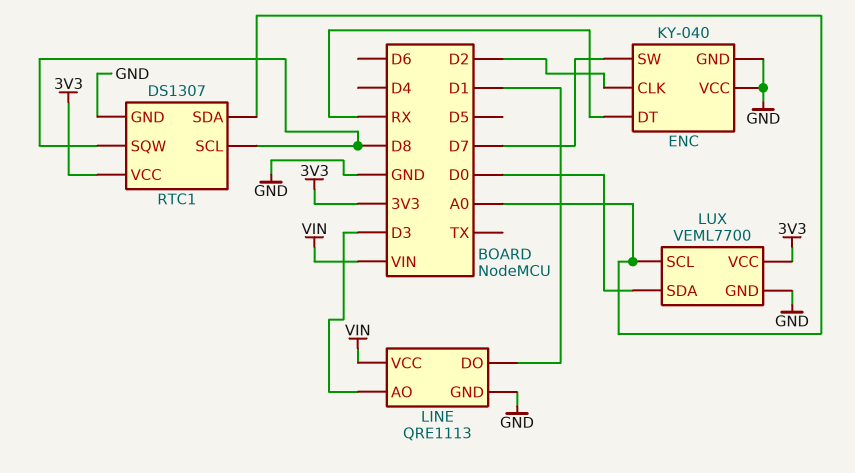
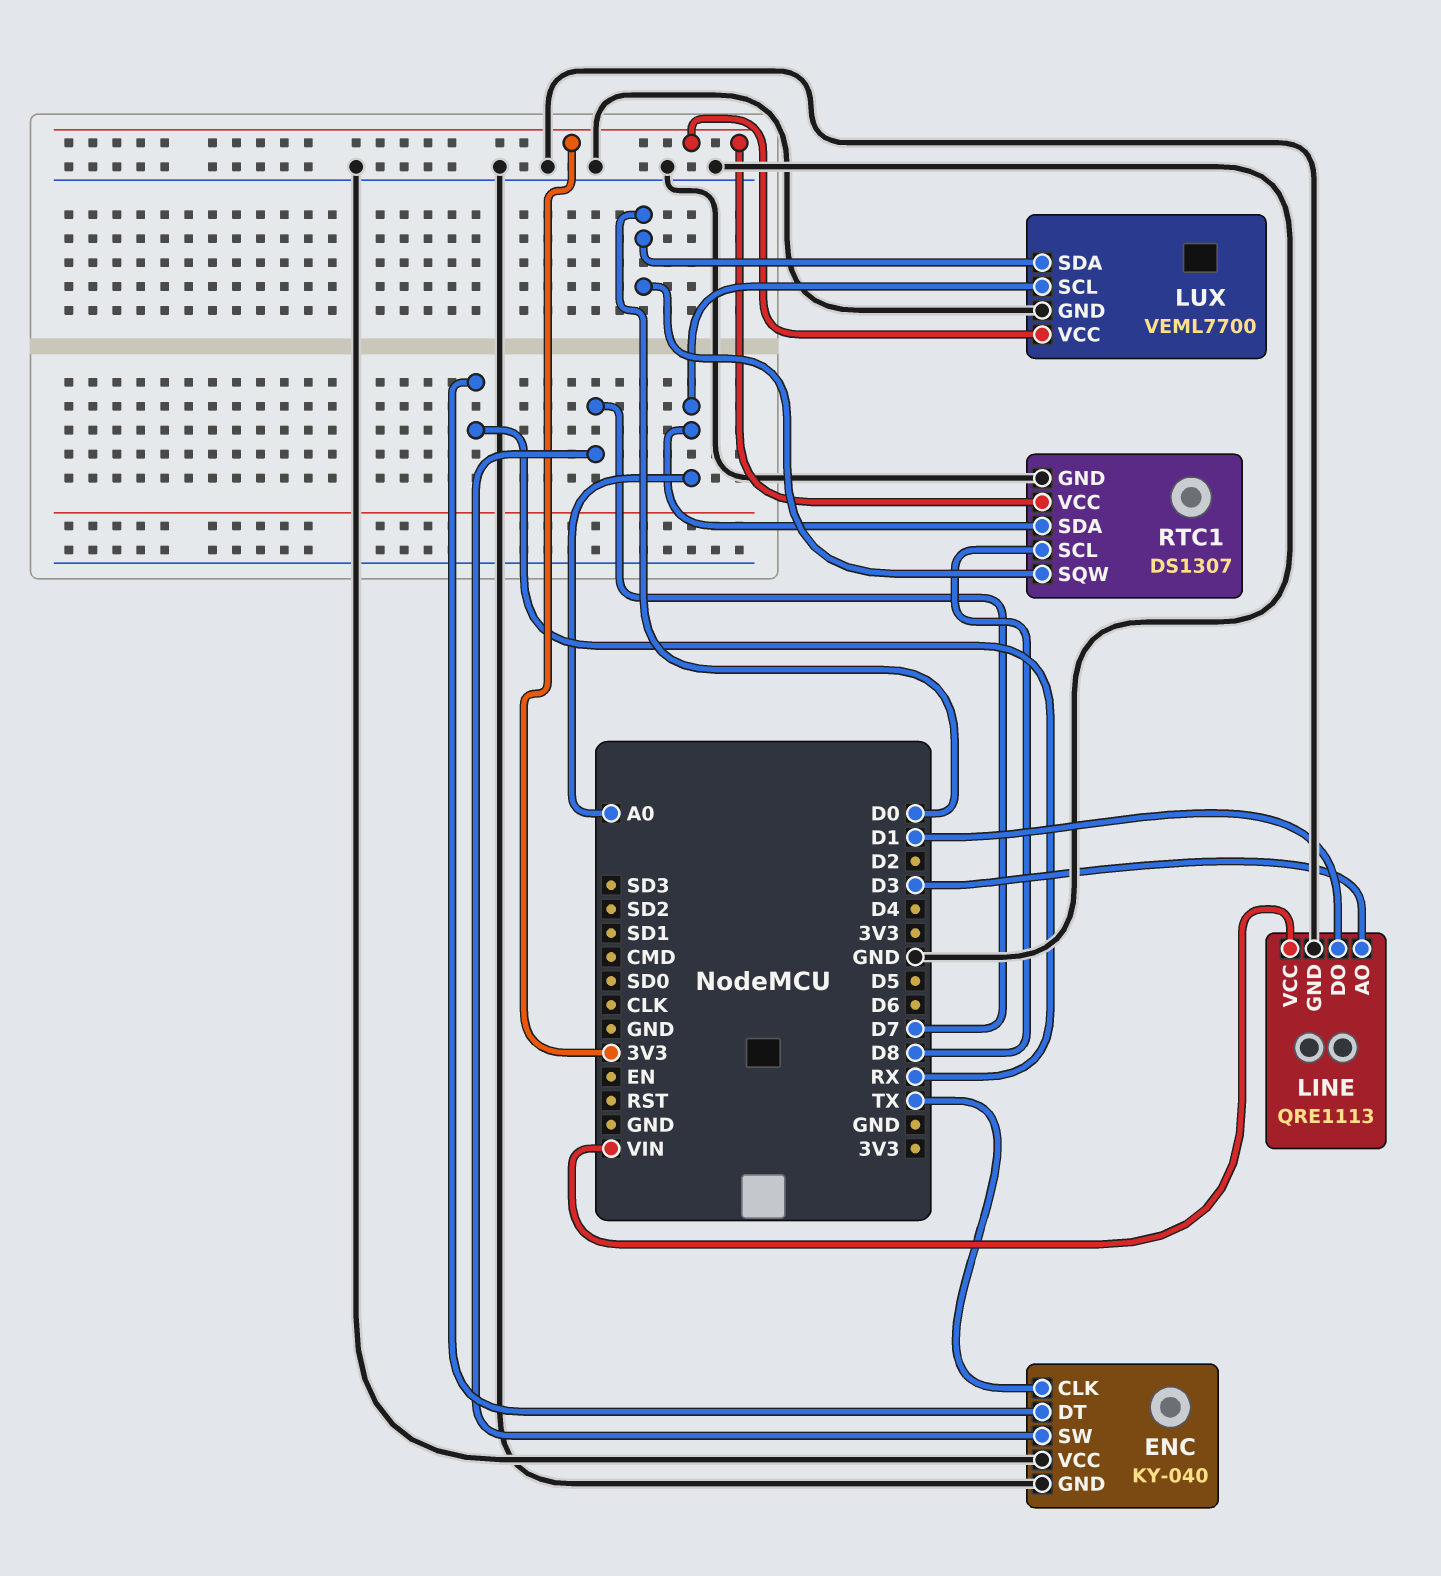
ENC pin CLK: D2 -> TX
RTC1 pin SQW: D8 -> D0

